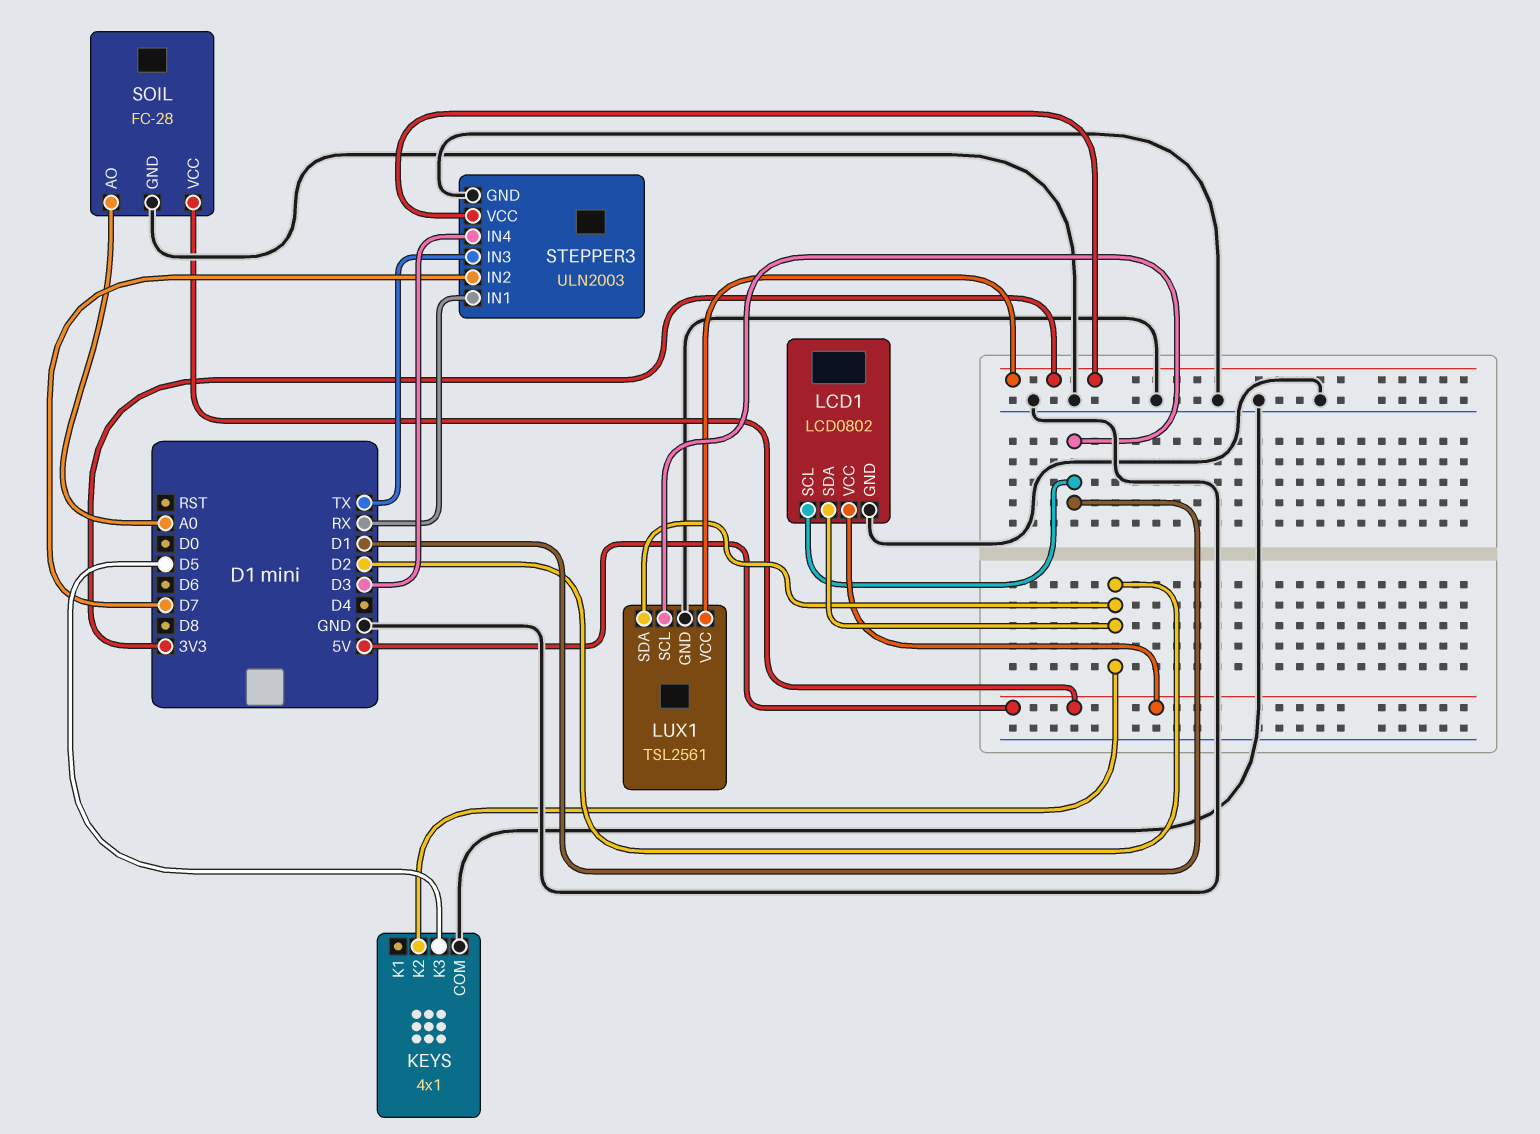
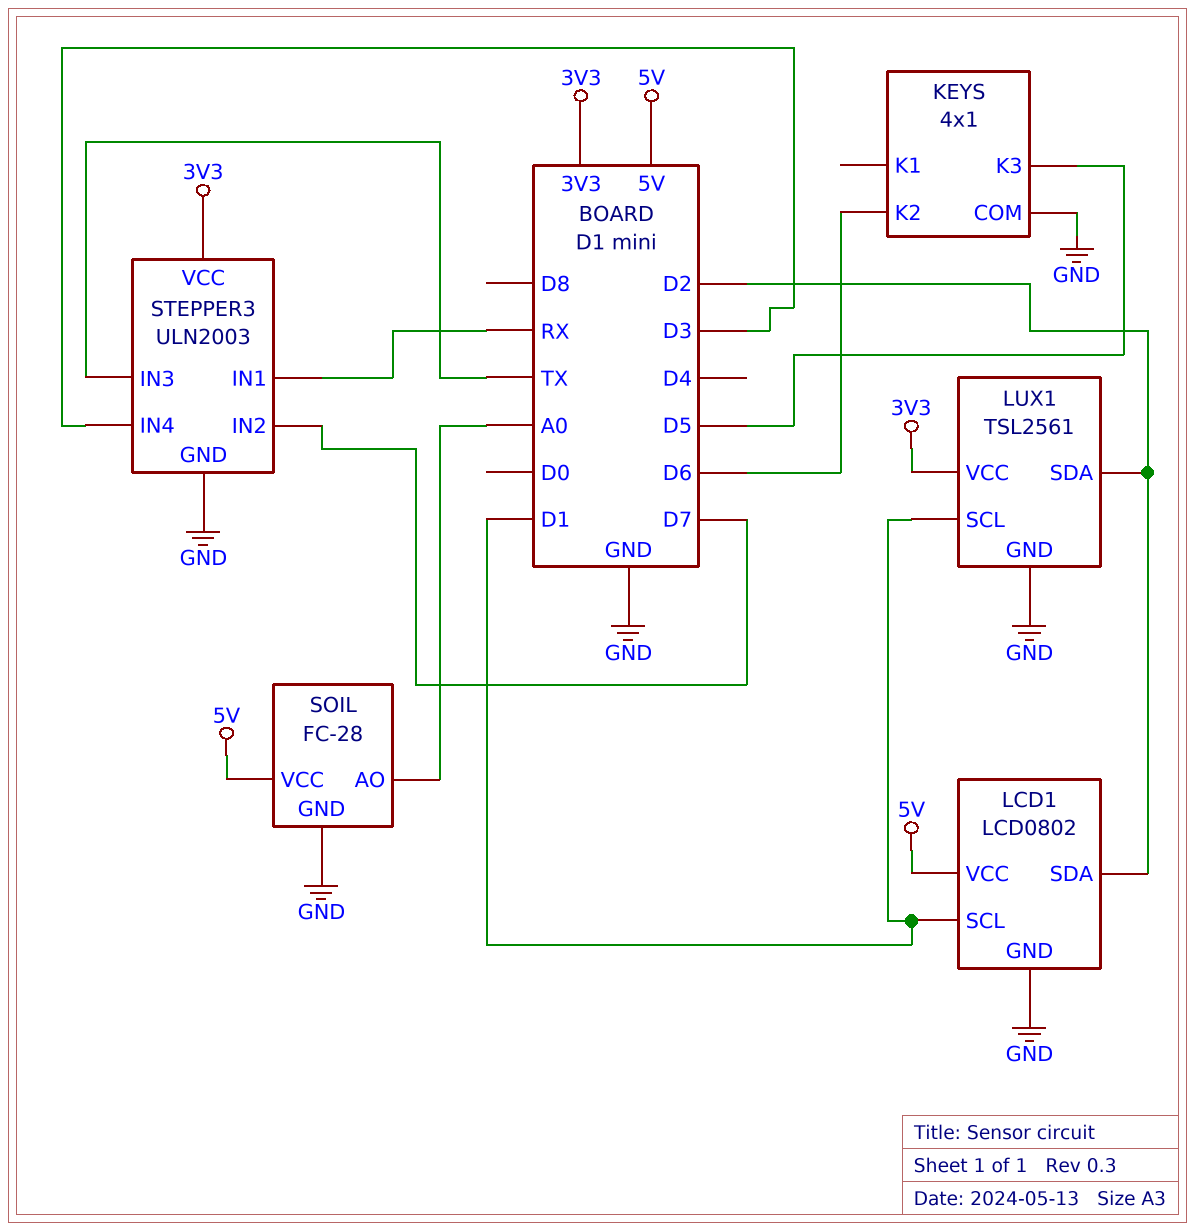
KEYS pin K2: D2 -> D6

